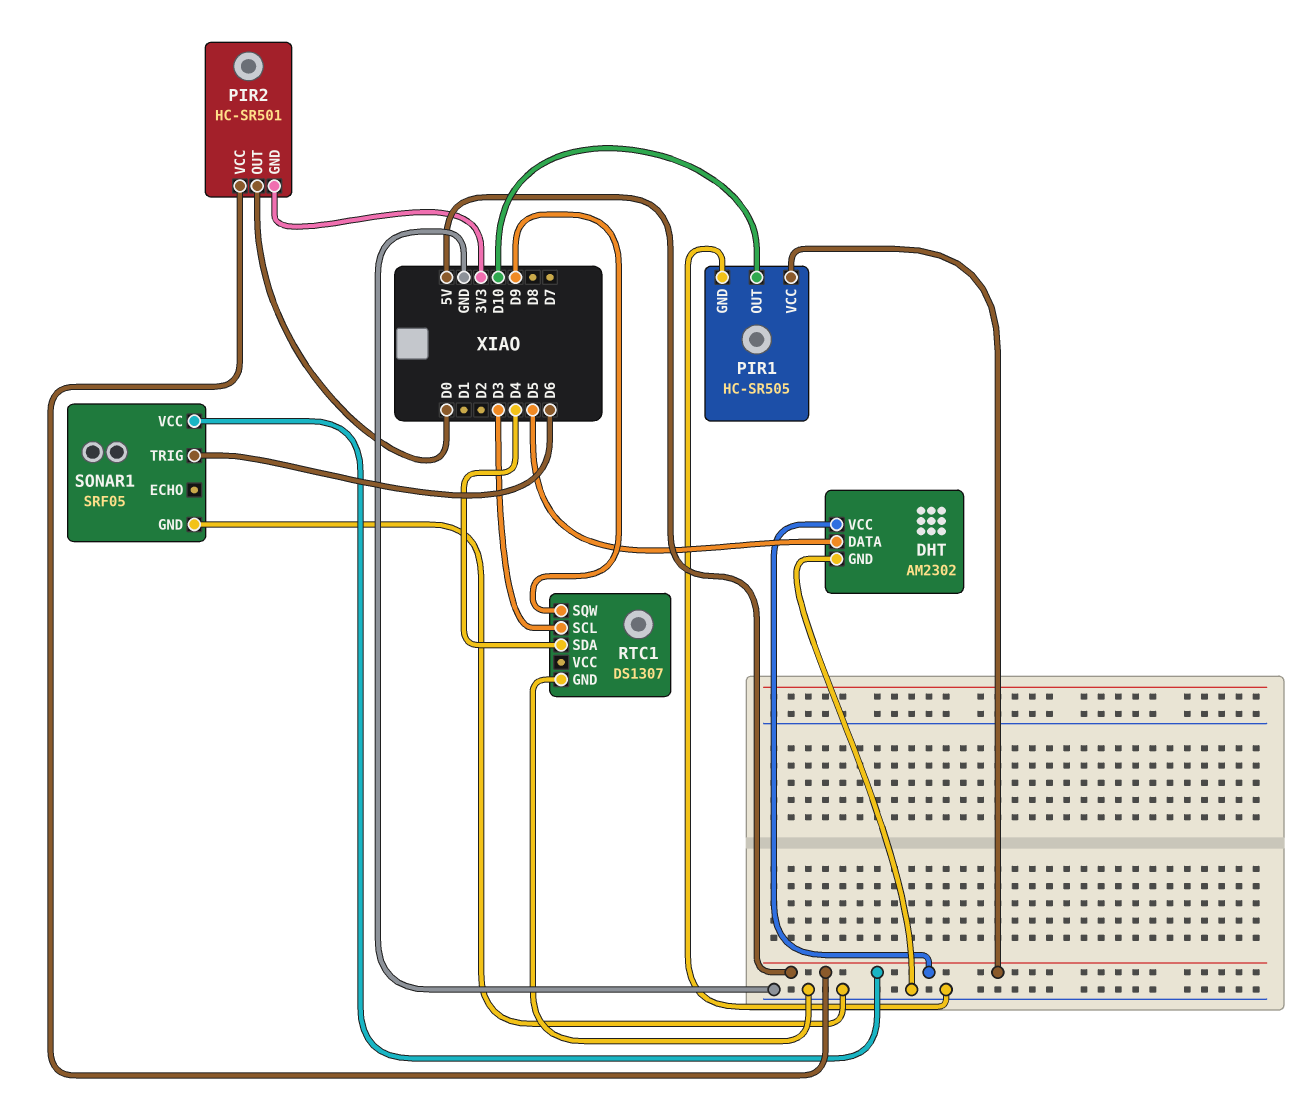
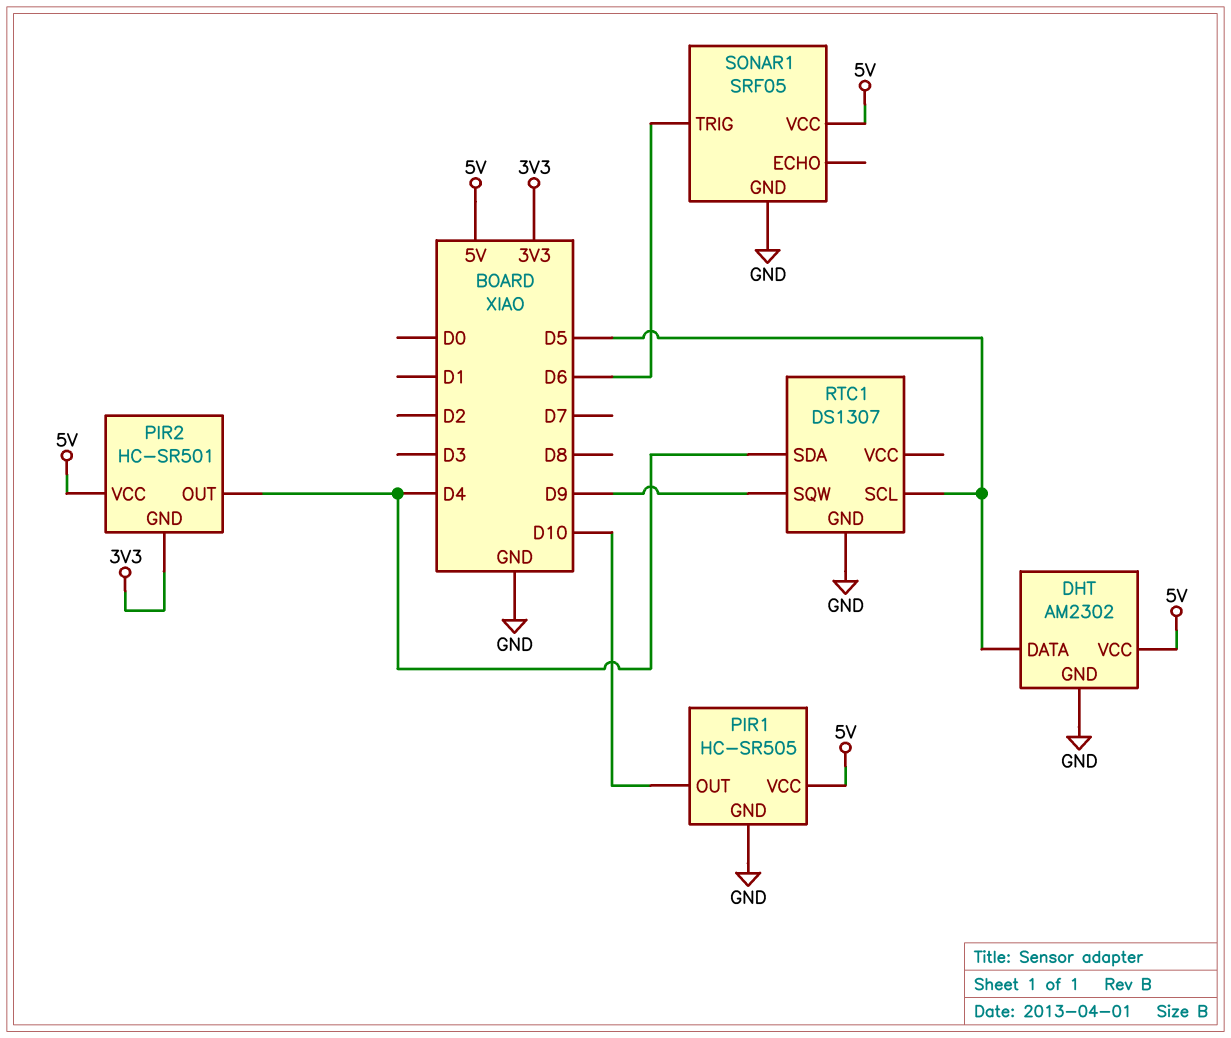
PIR2 pin OUT: D0 -> D4
RTC1 pin SCL: D3 -> D5

